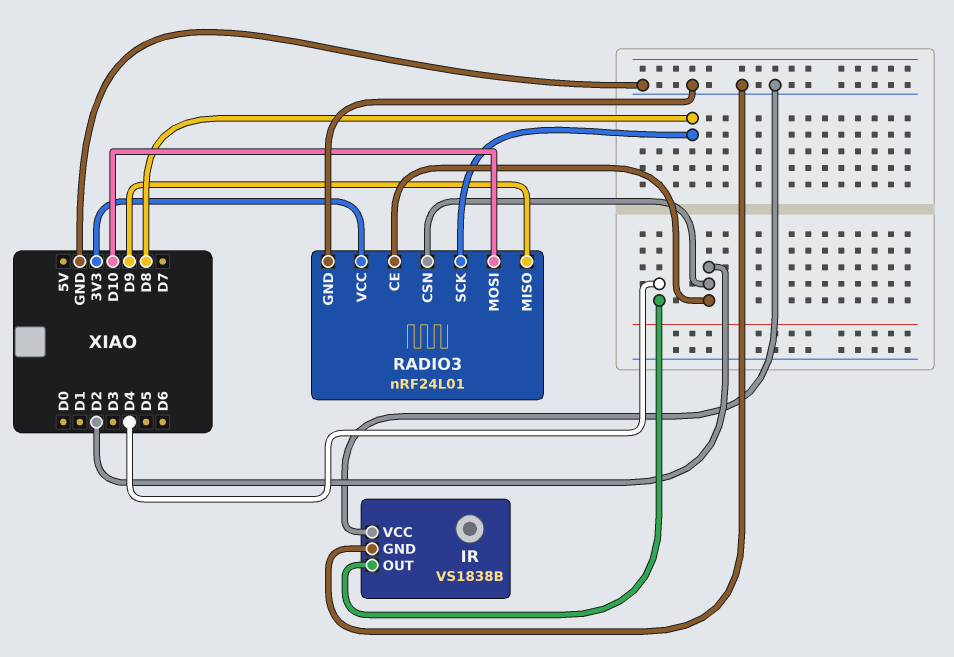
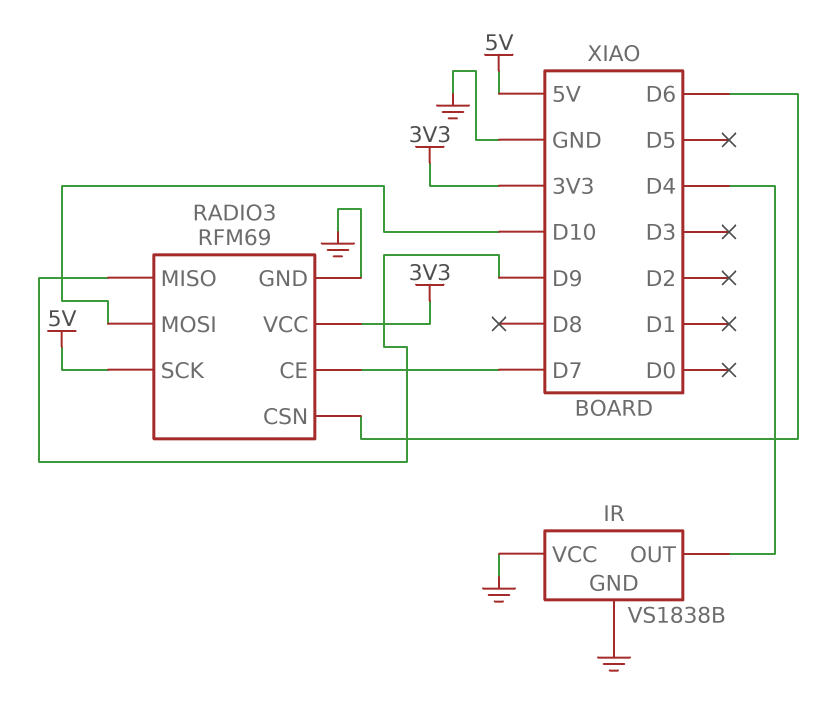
RADIO3: nRF24L01 -> RFM69
RADIO3 pin CE: D2 -> D7
RADIO3 pin CSN: D2 -> D6
RADIO3 pin SCK: D8 -> 5V

